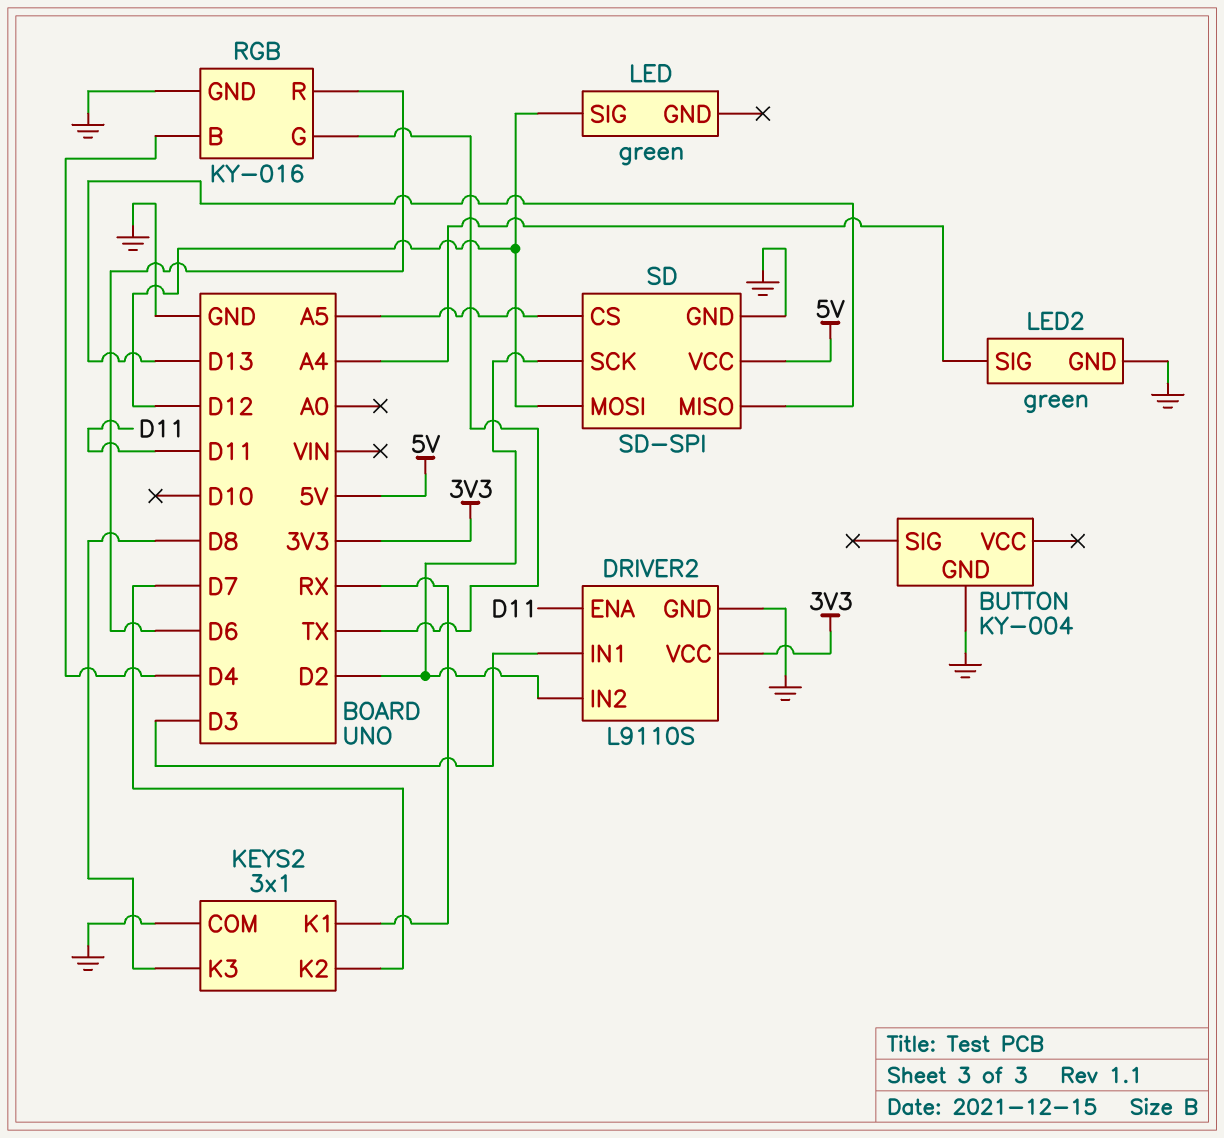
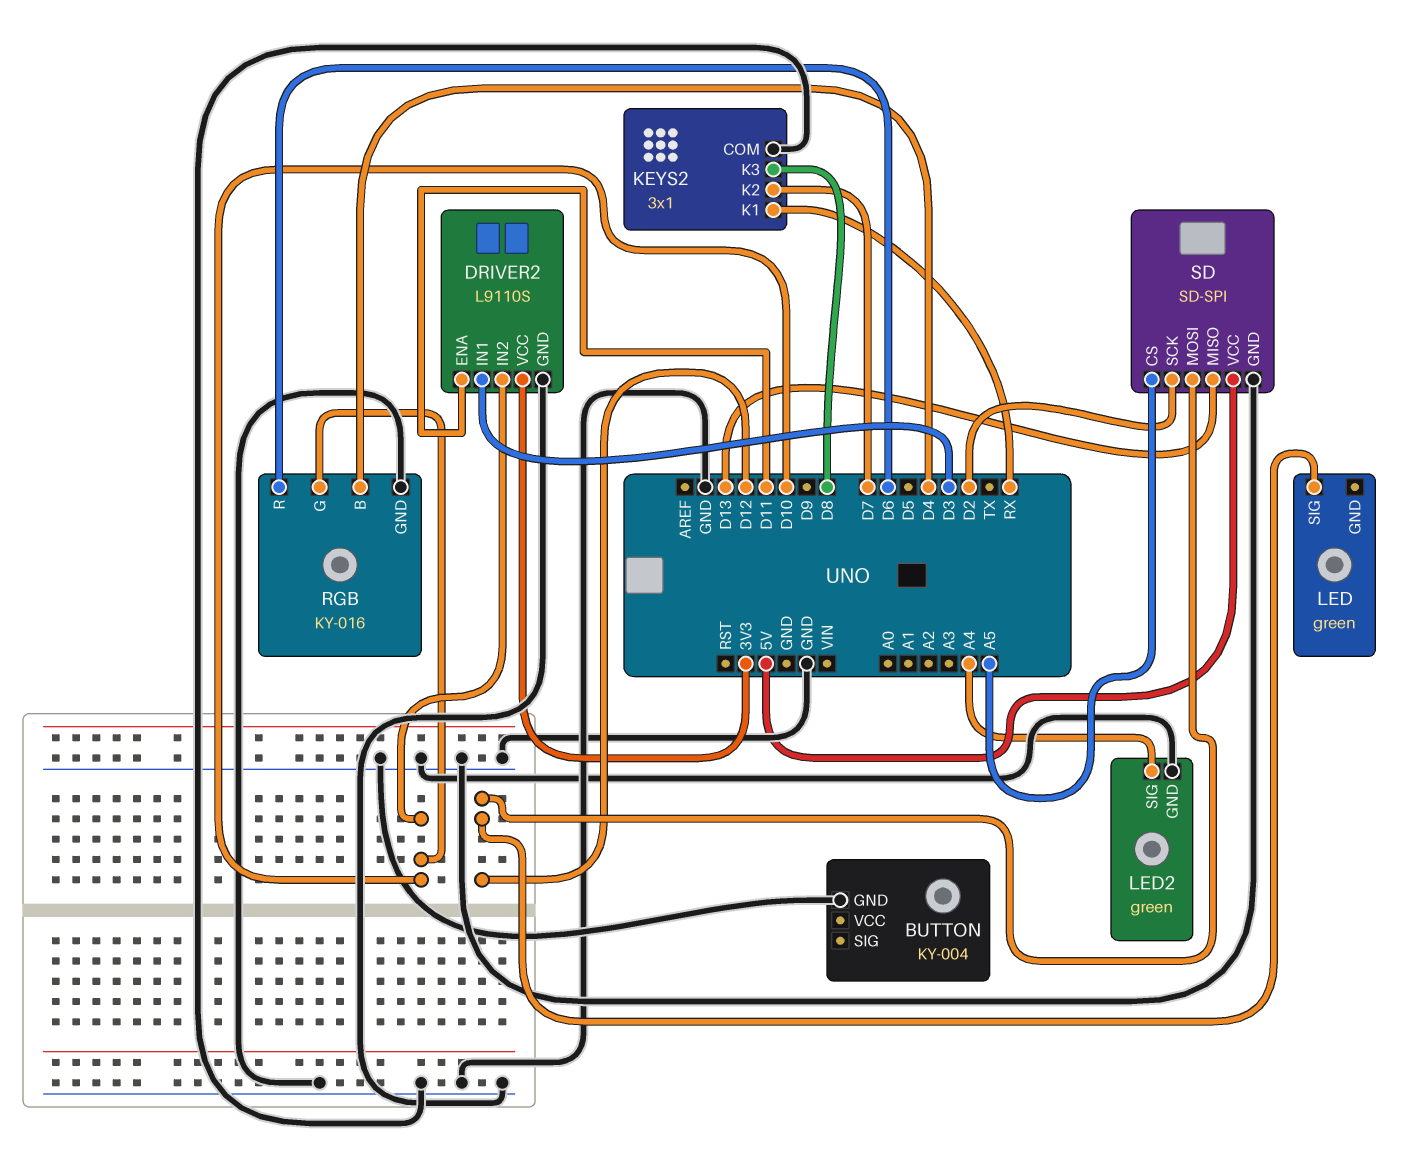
DRIVER2 pin IN2: D2 -> D10
RGB pin G: TX -> D10

